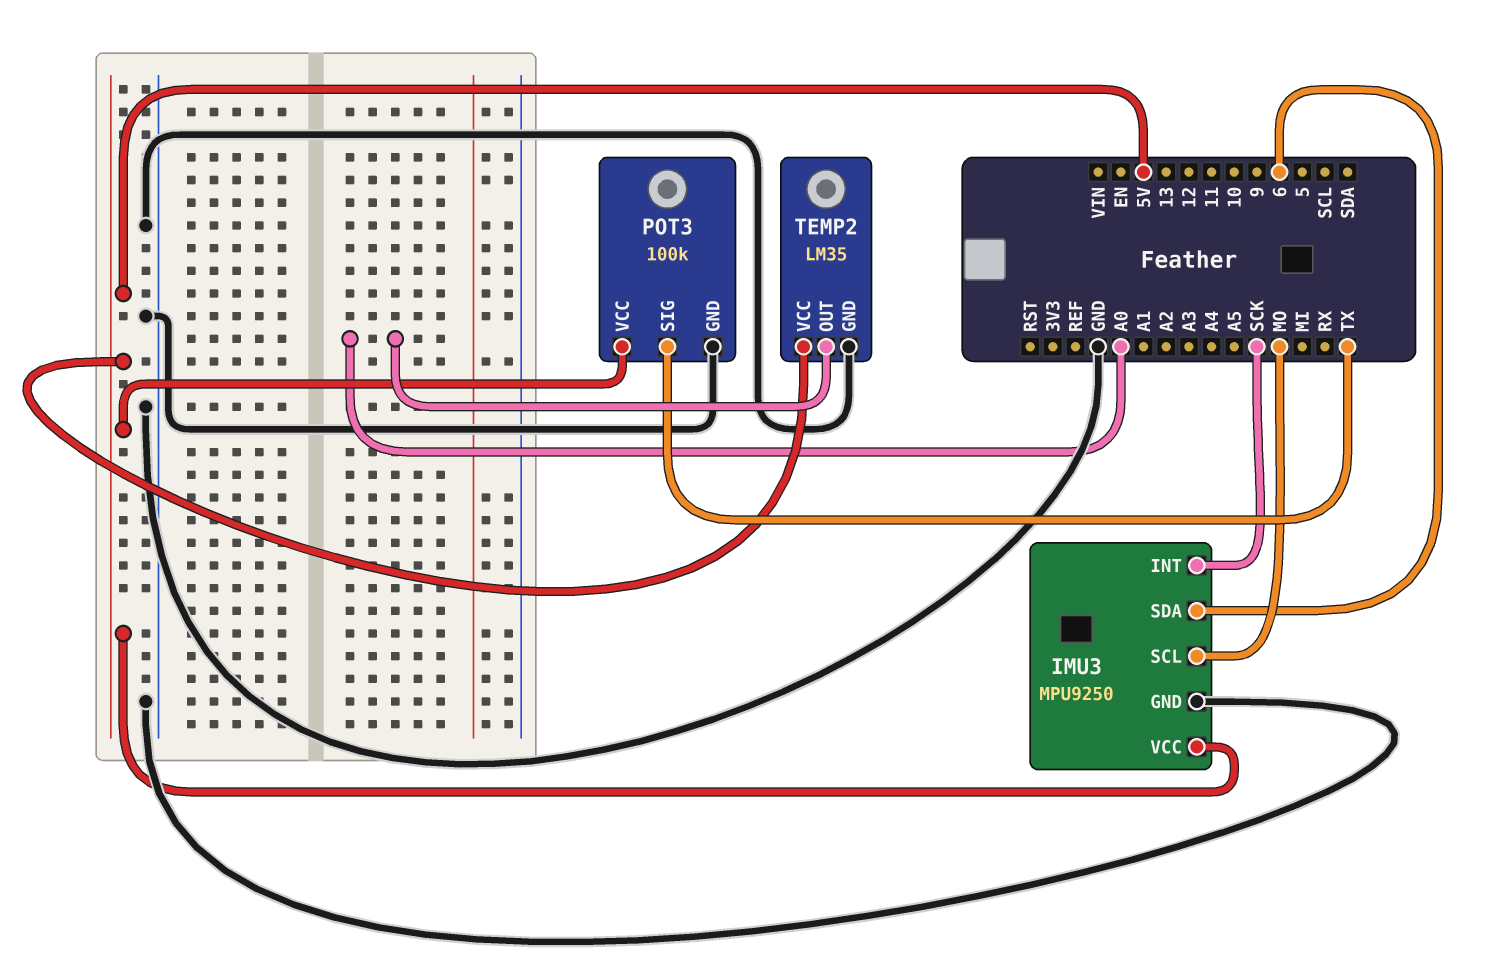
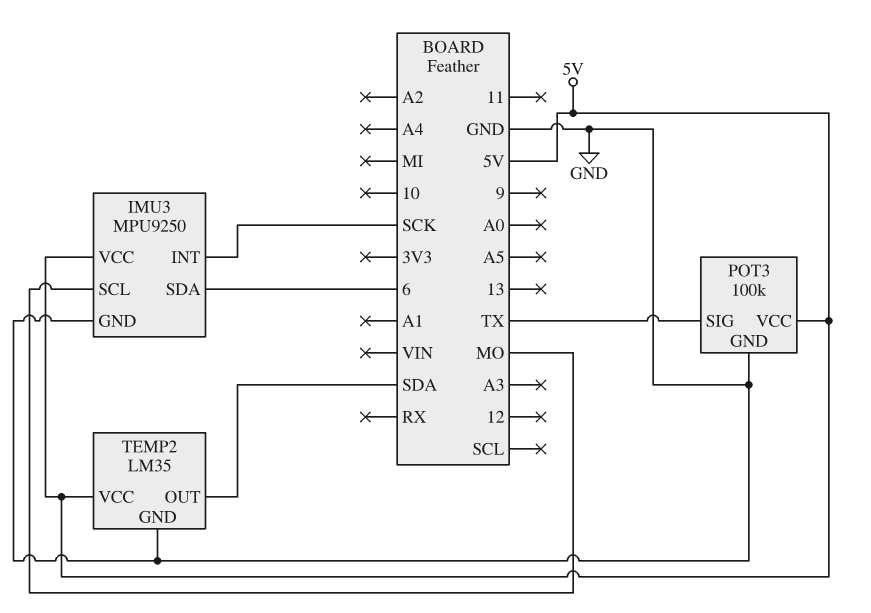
TEMP2 pin OUT: A0 -> SDA

